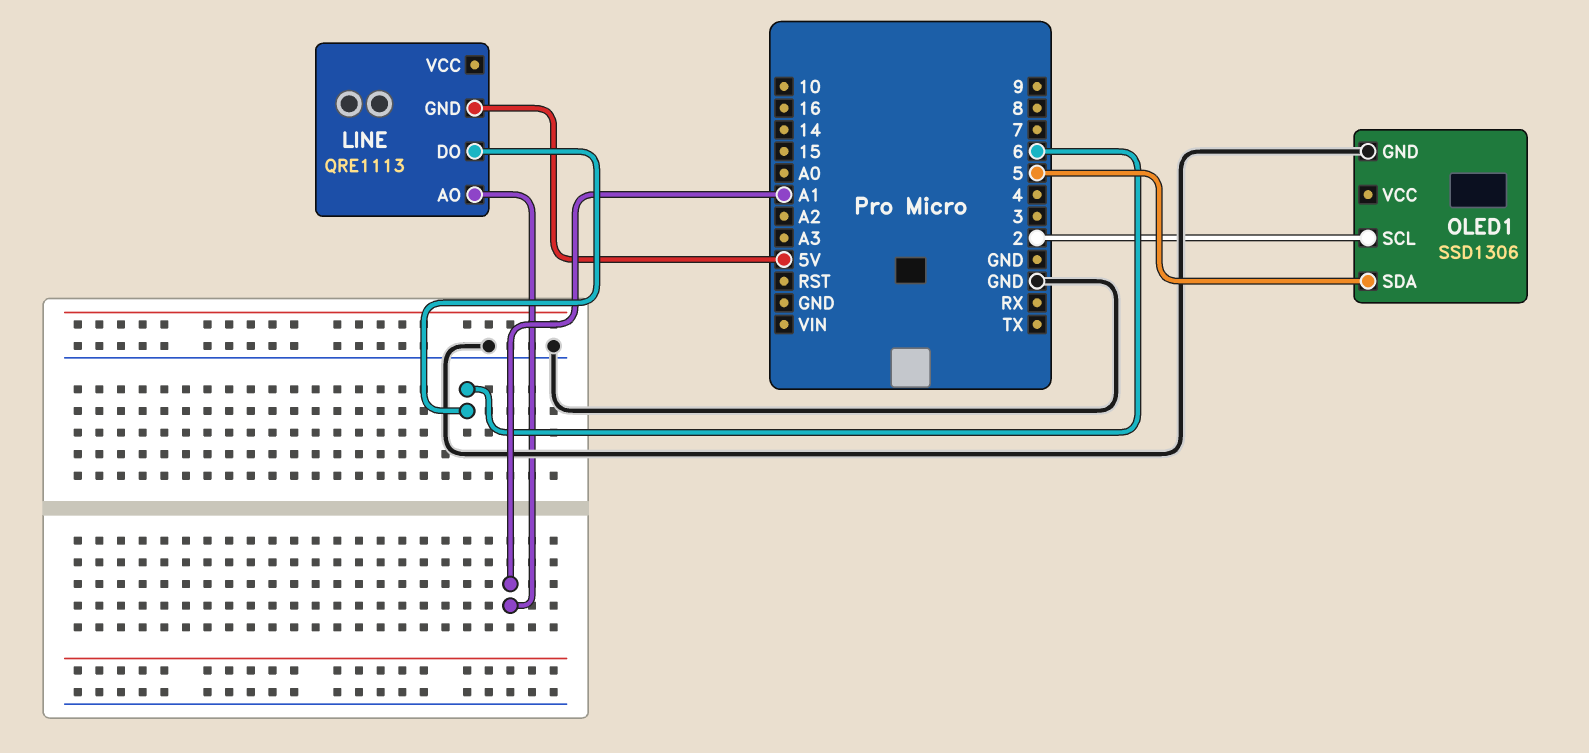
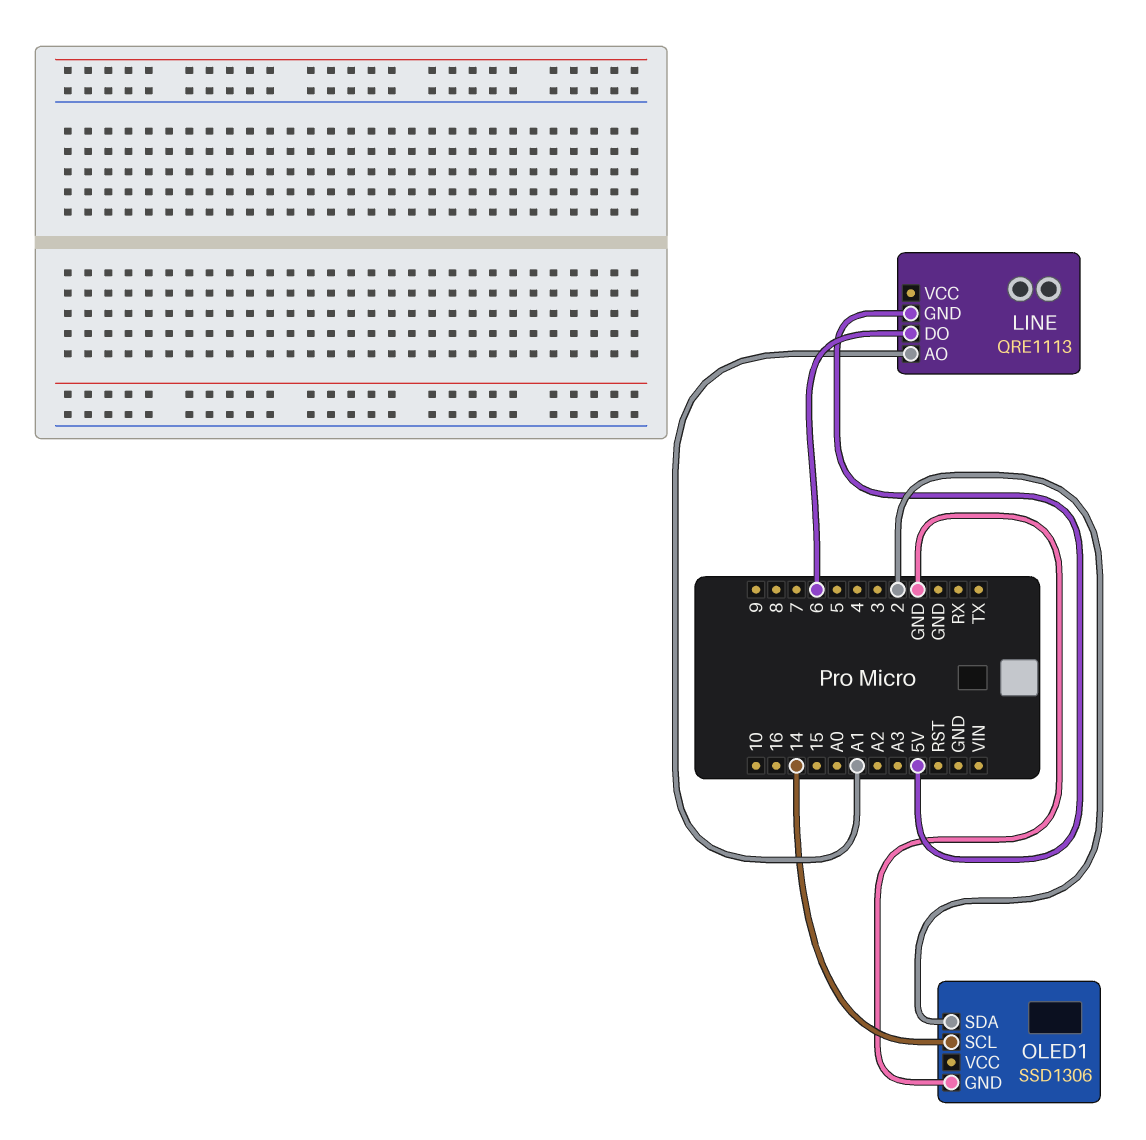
OLED1 pin SCL: 2 -> 14
OLED1 pin SDA: 5 -> 2

